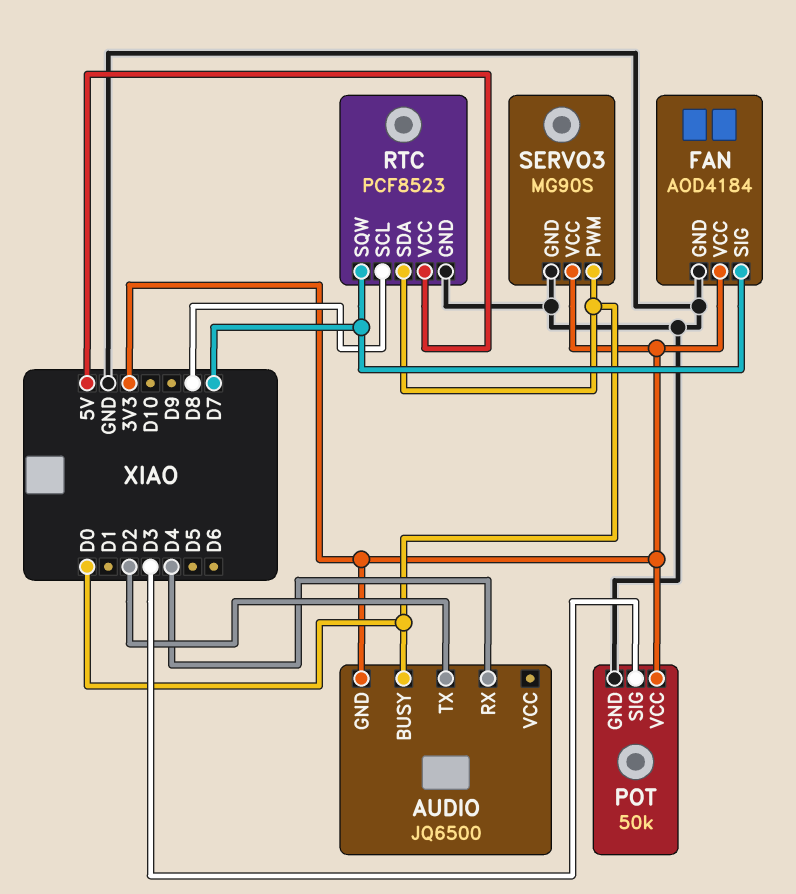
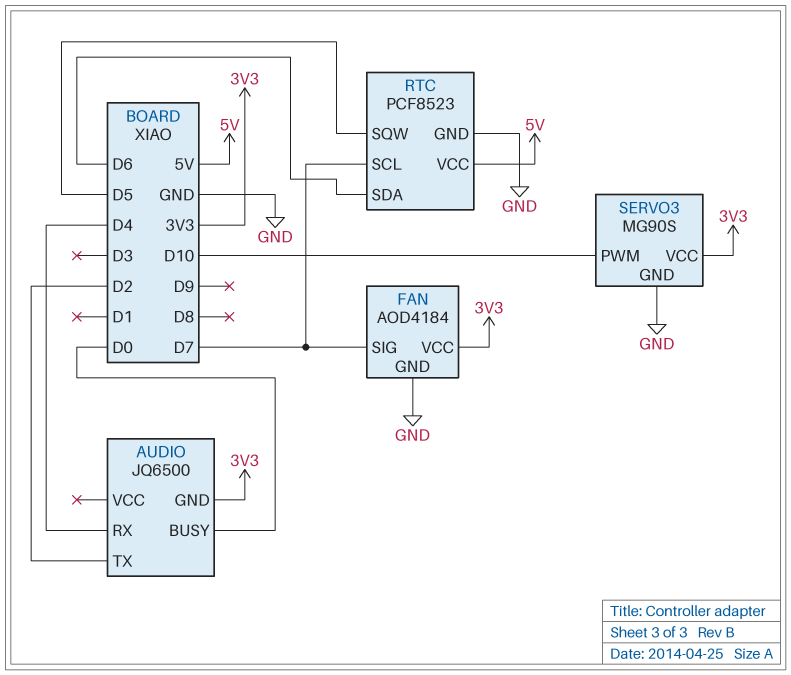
POT: 50k -> none
POT pin GND: GND -> none
POT pin SIG: D3 -> none
POT pin VCC: 3V3 -> none
RTC pin SCL: D8 -> D7
RTC pin SDA: D0 -> D6
RTC pin SQW: D7 -> D5
SERVO3 pin PWM: D0 -> D10

